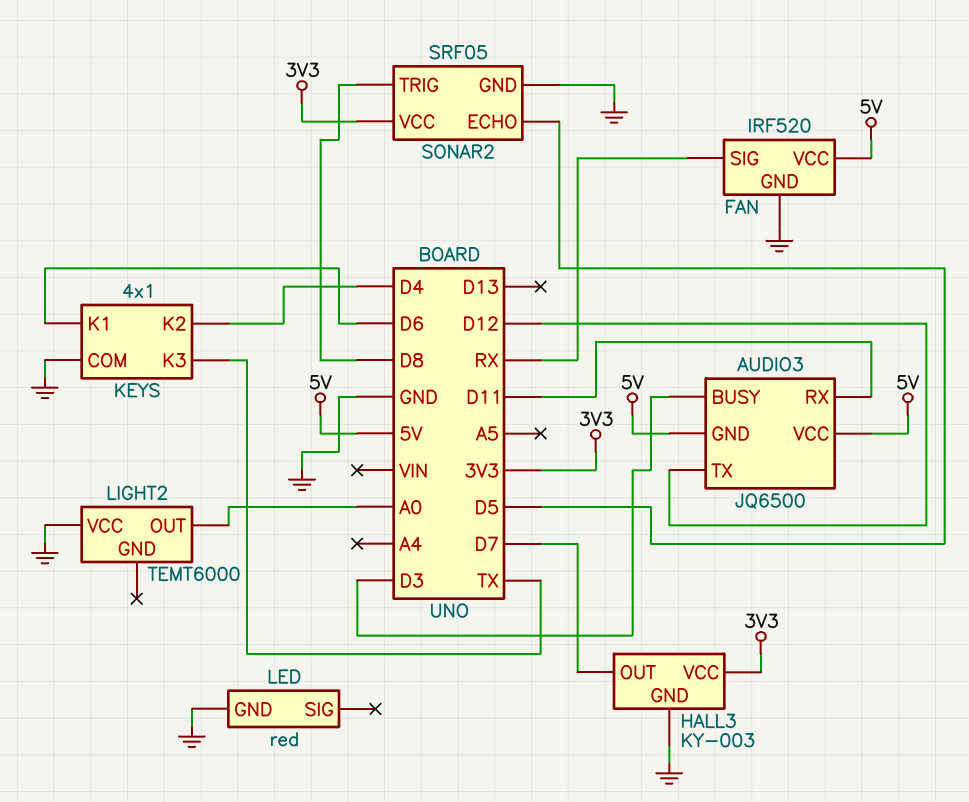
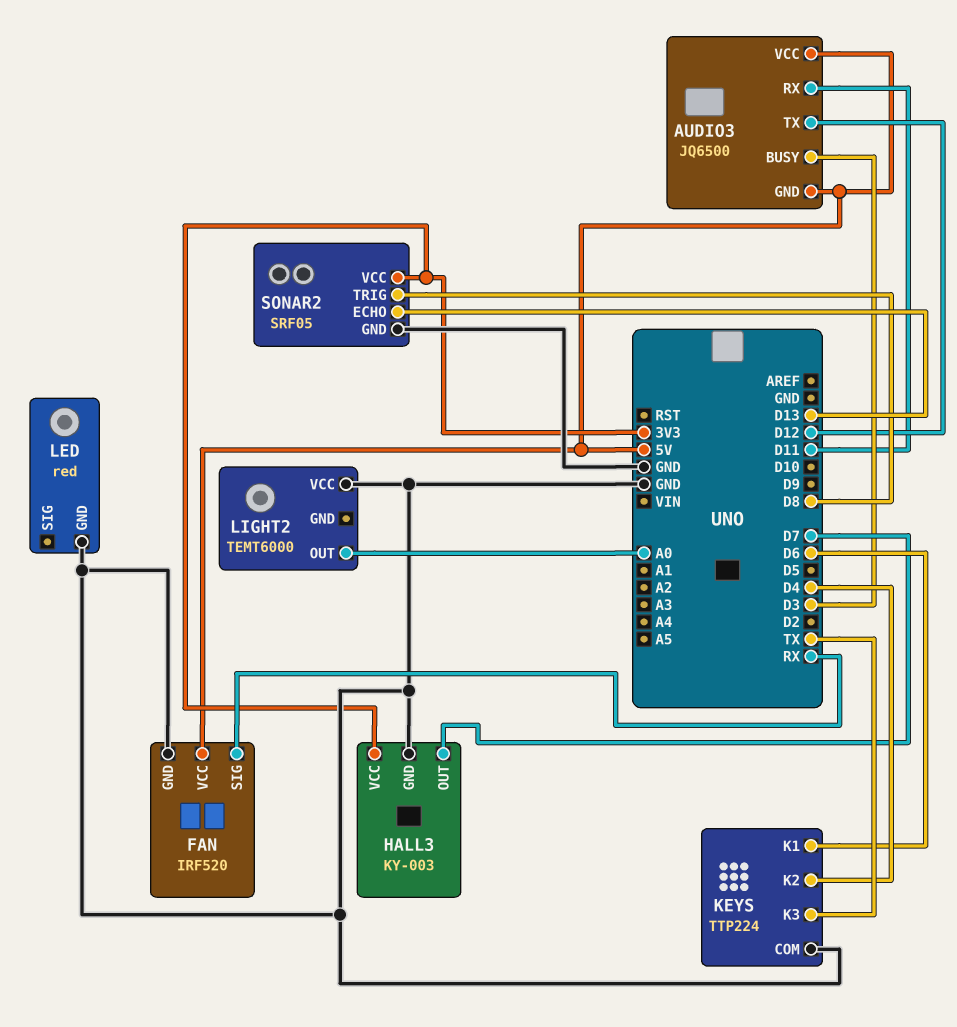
KEYS: 4x1 -> TTP224
SONAR2 pin ECHO: D5 -> D13

